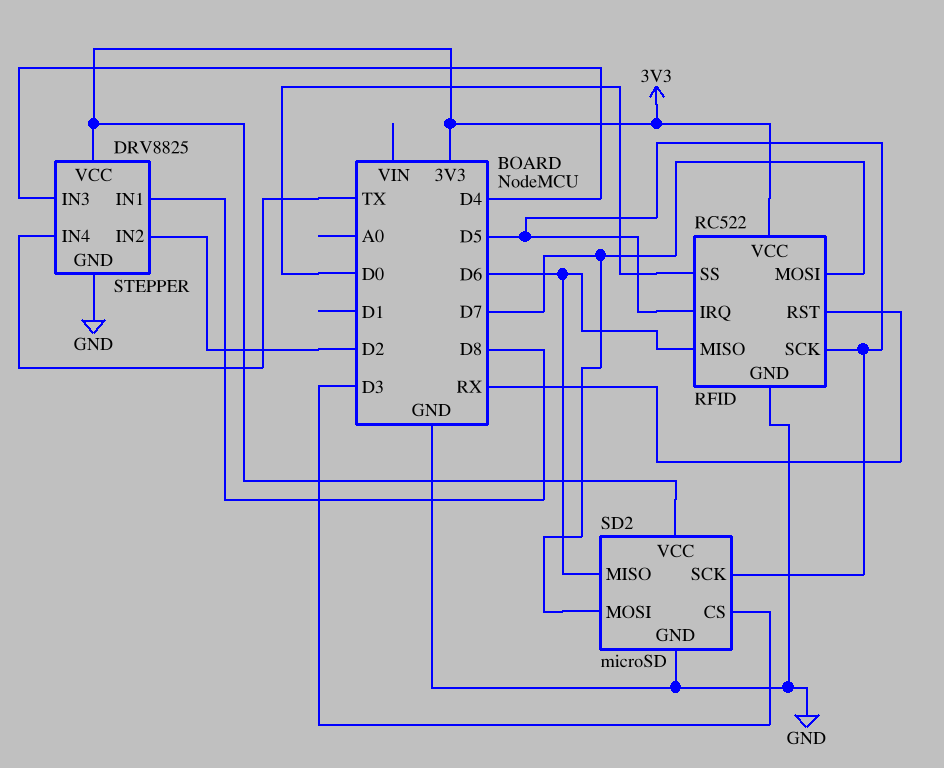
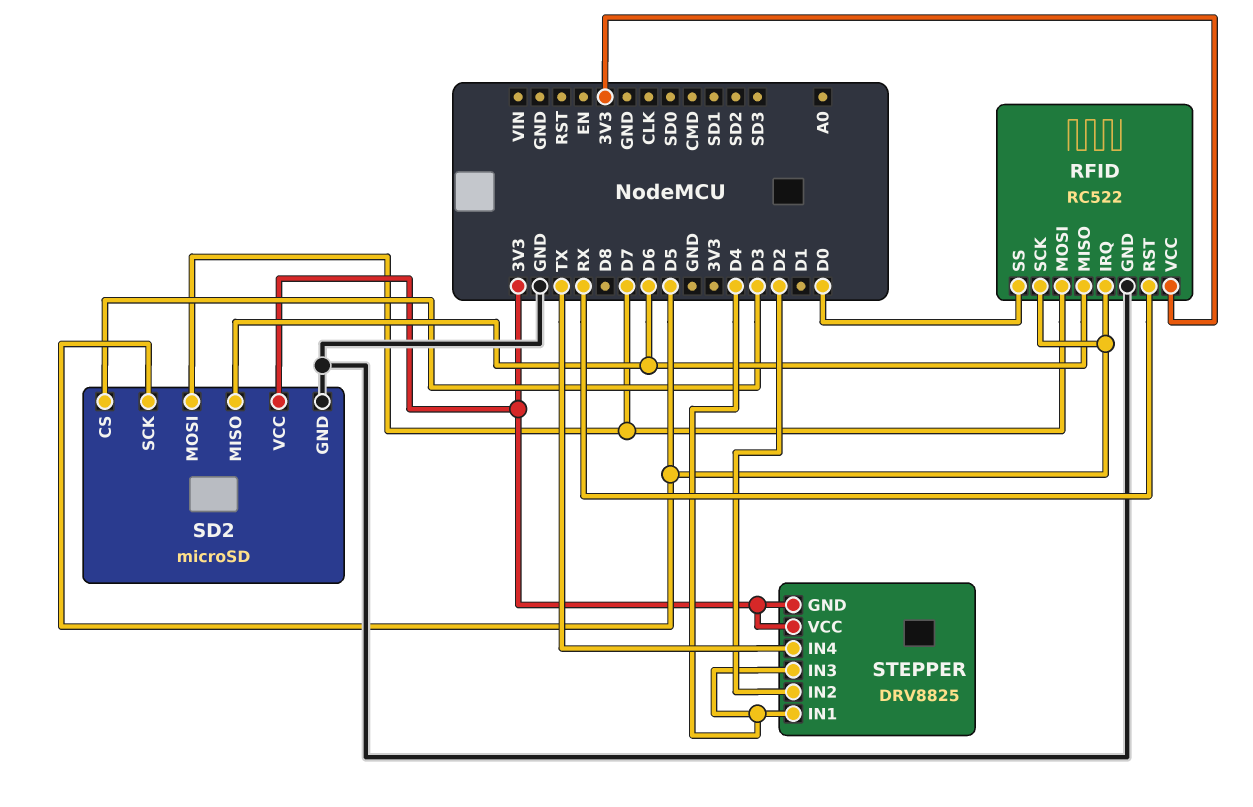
STEPPER pin GND: GND -> 3V3
STEPPER pin IN1: D8 -> D4

